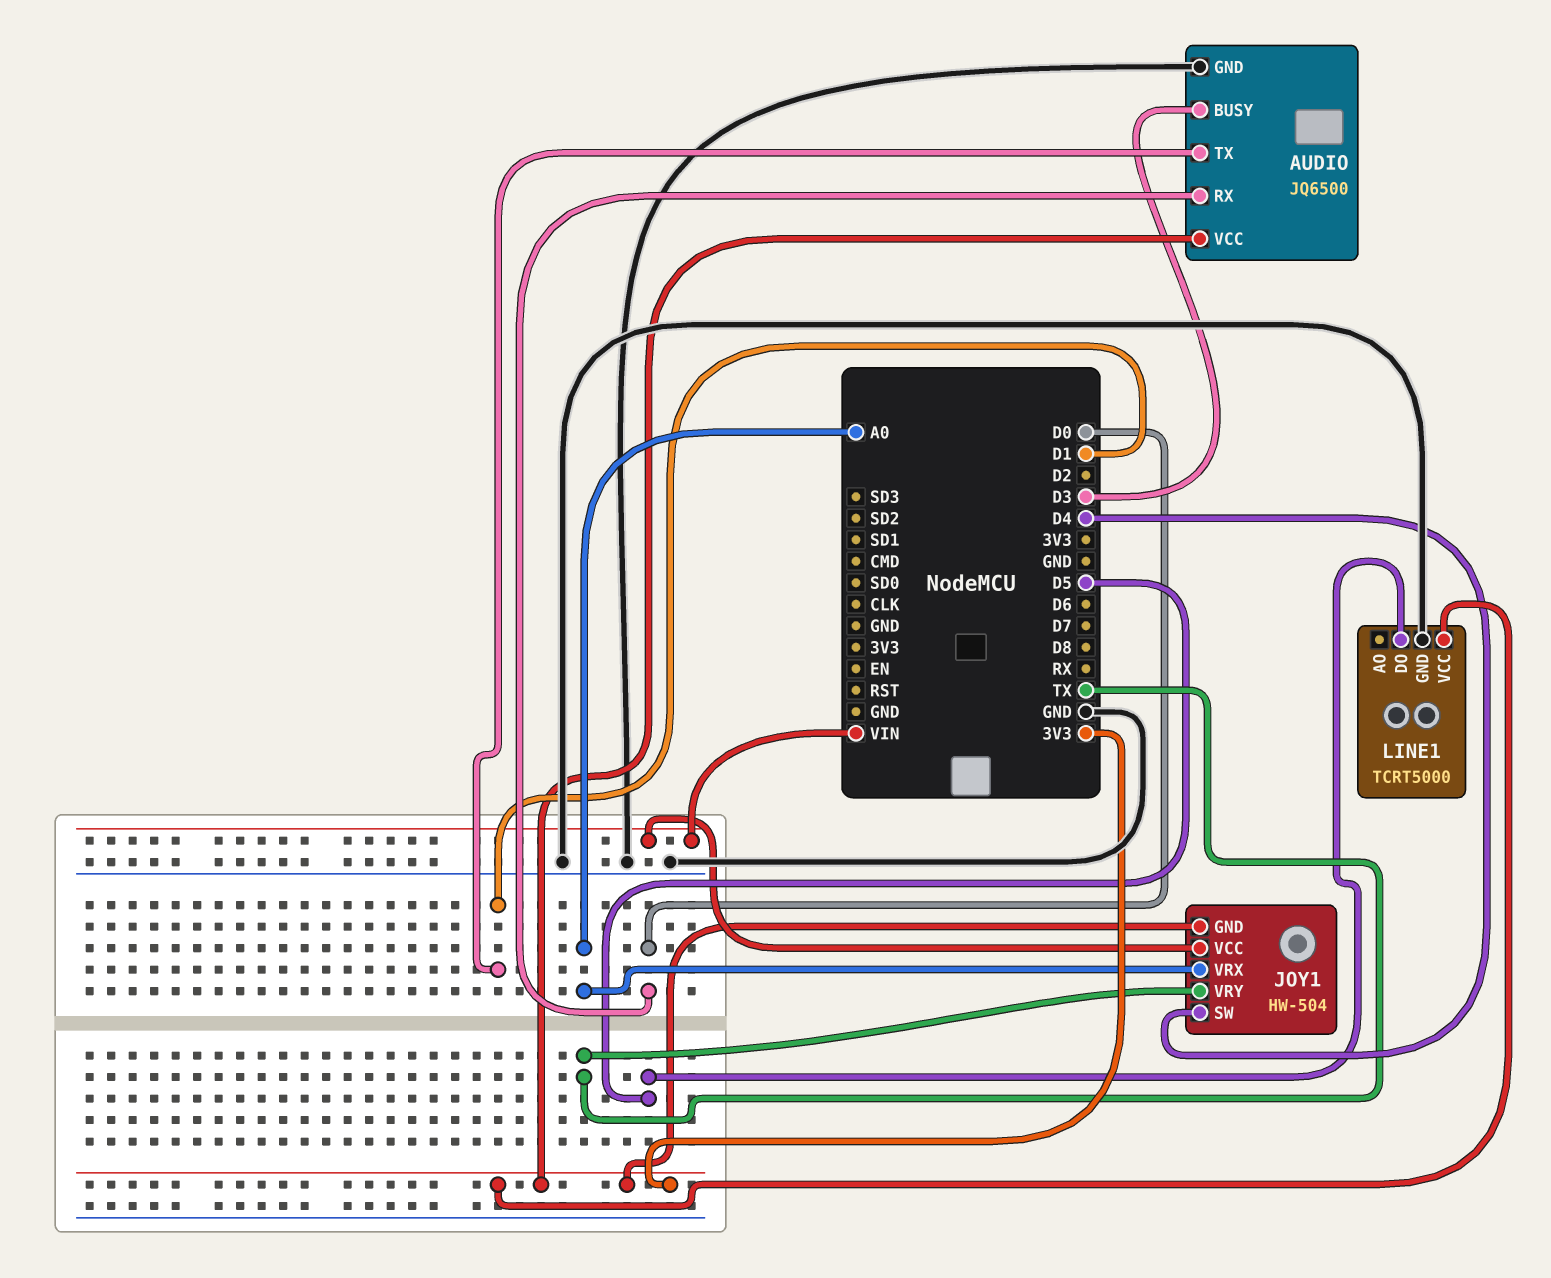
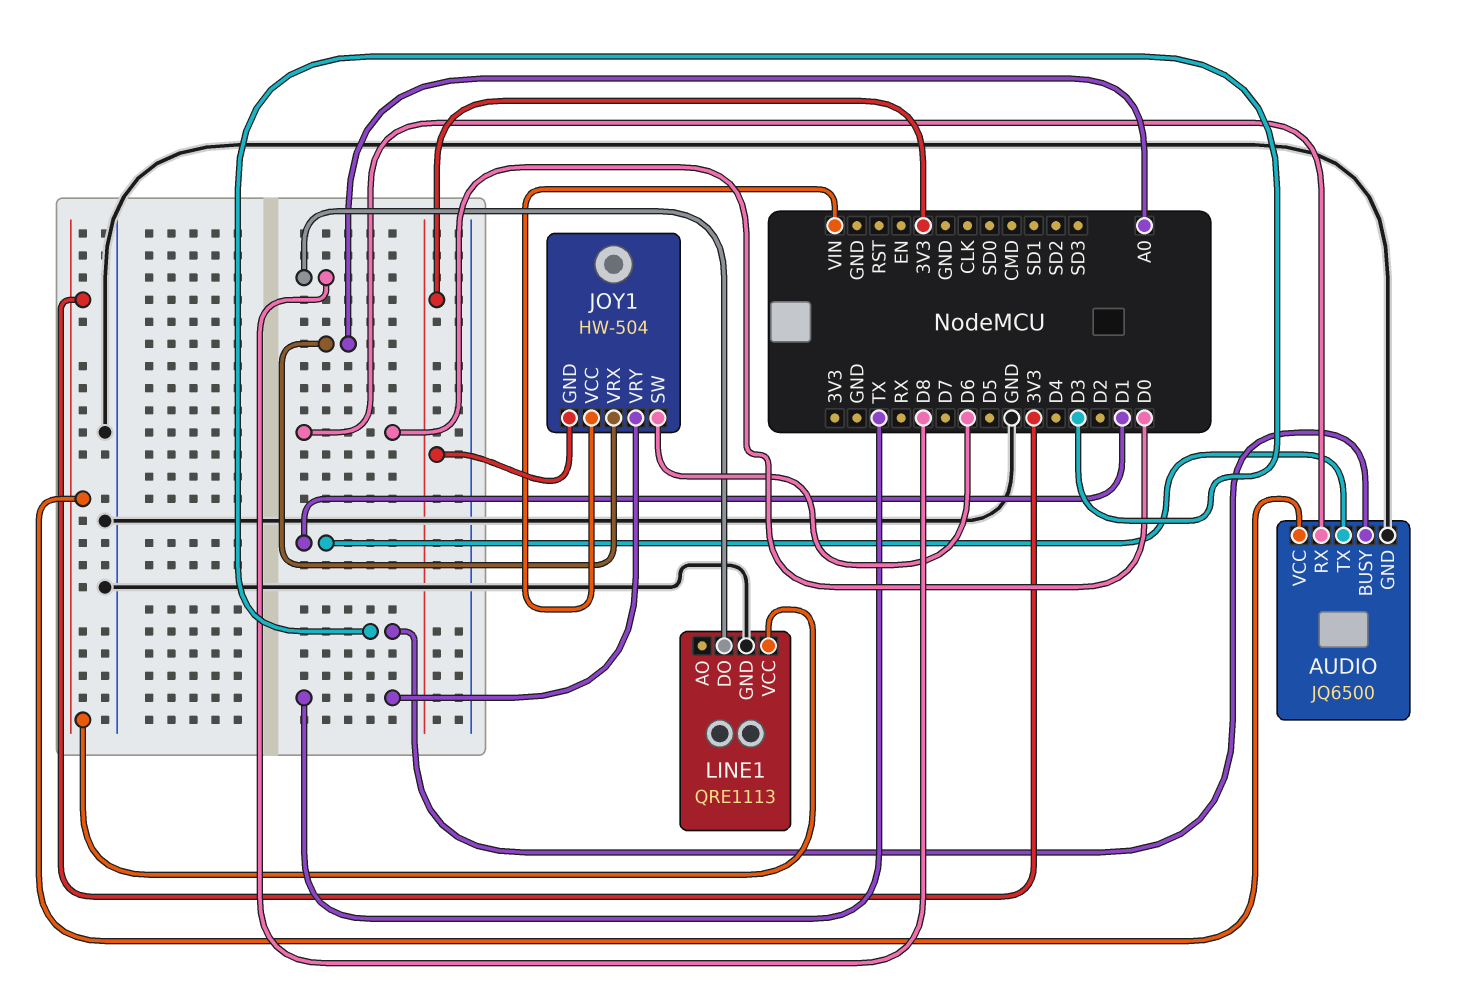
JOY1 pin SW: D4 -> D6
LINE1: TCRT5000 -> QRE1113
LINE1 pin DO: D5 -> D8

